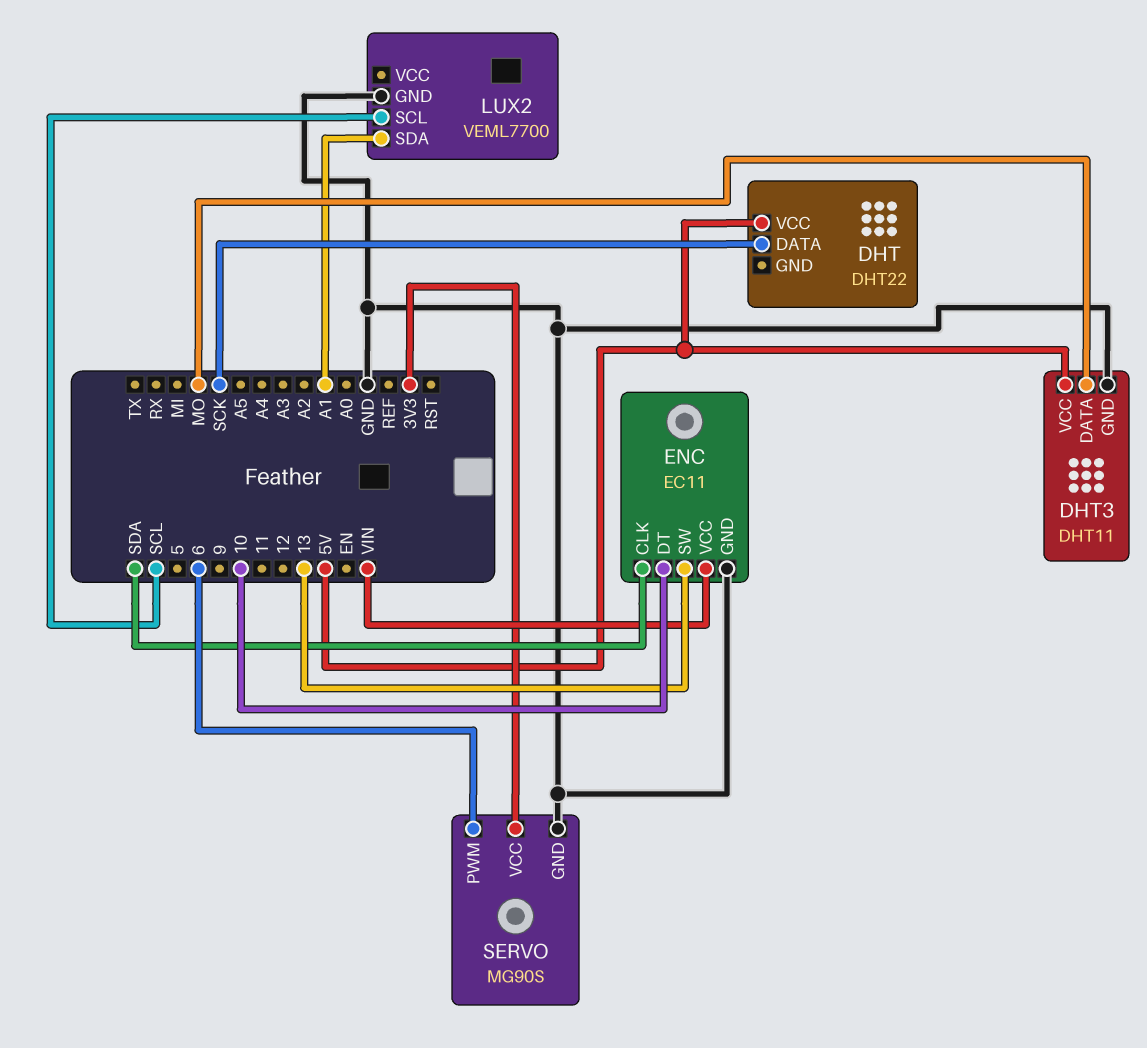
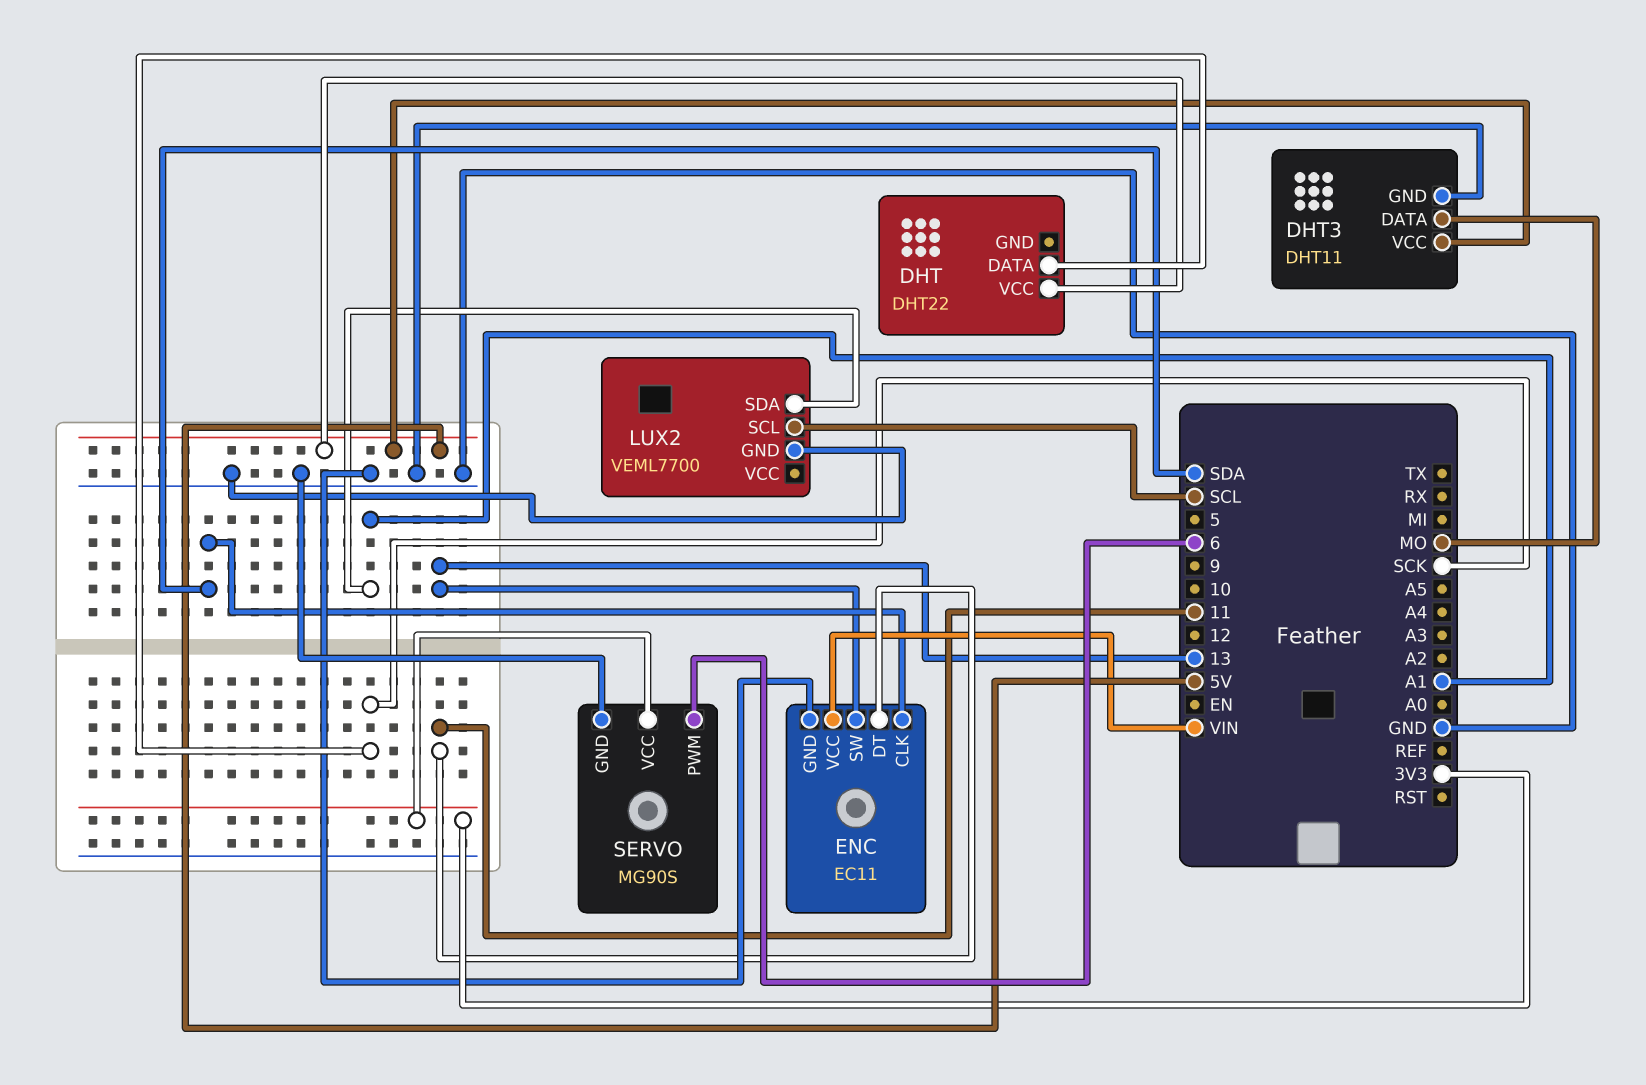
ENC pin DT: 10 -> 11

